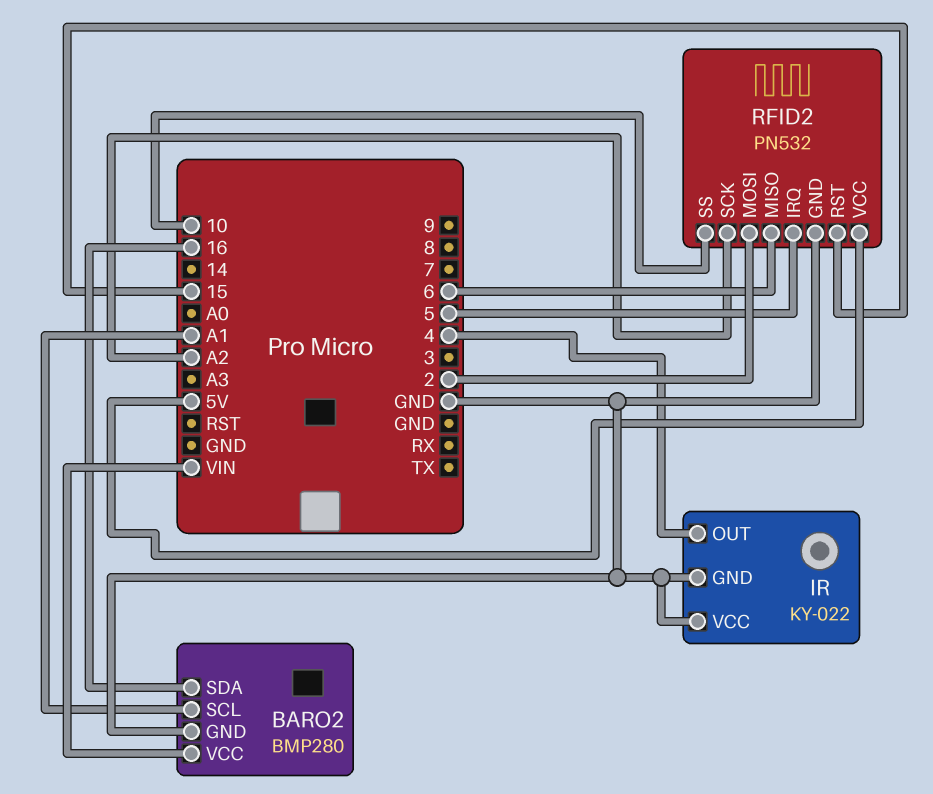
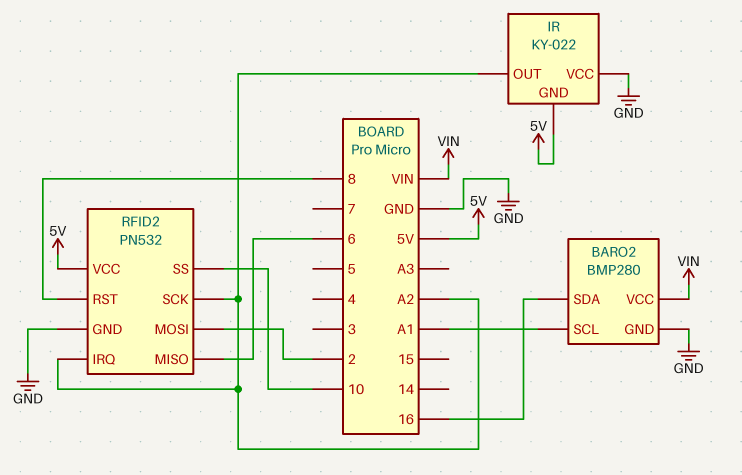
IR pin GND: GND -> 5V
IR pin OUT: 4 -> A2
RFID2 pin IRQ: 5 -> A2
RFID2 pin RST: 15 -> 8

